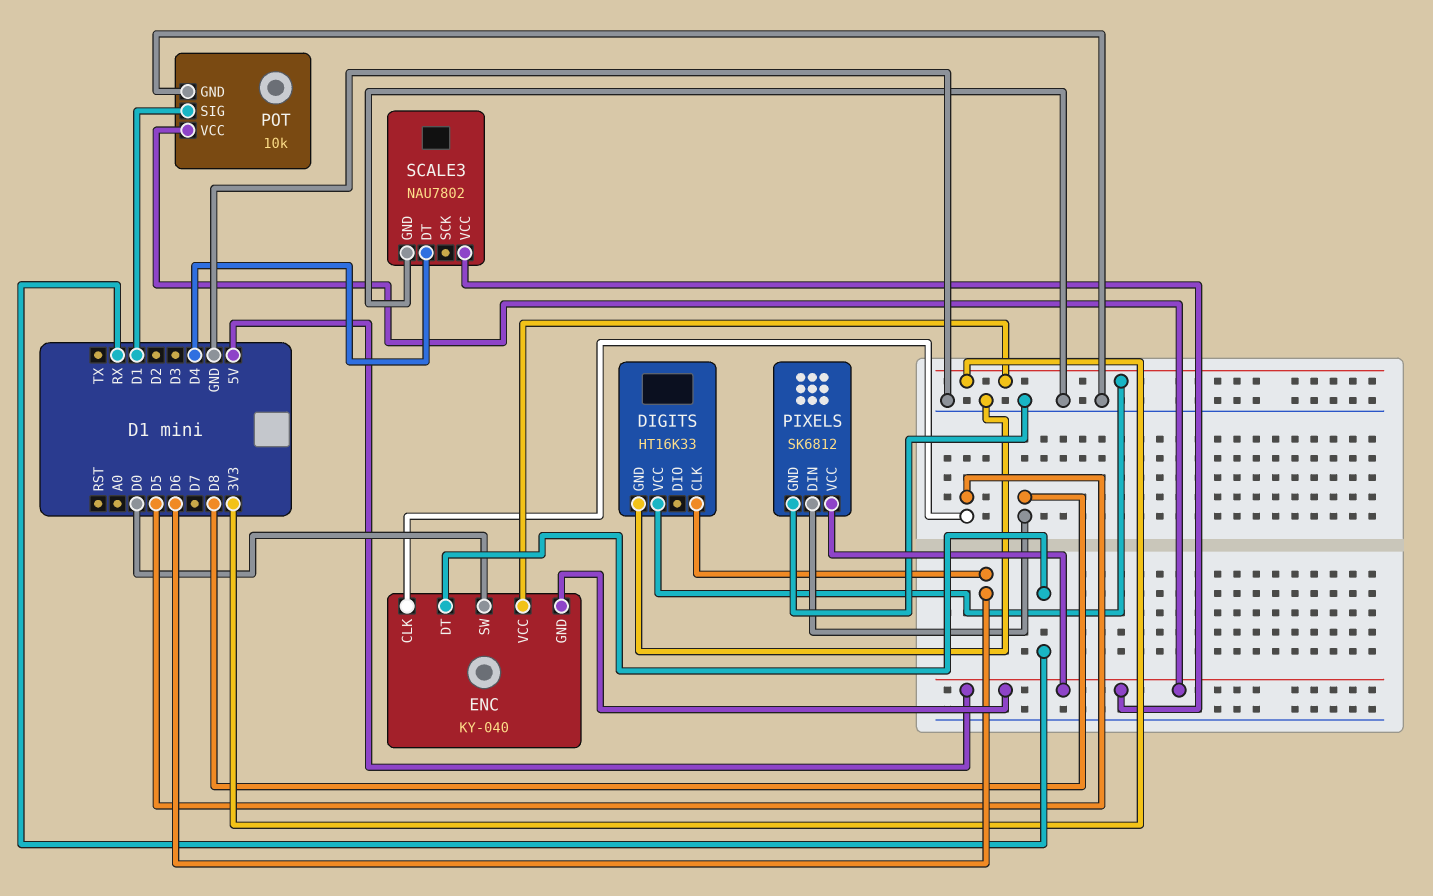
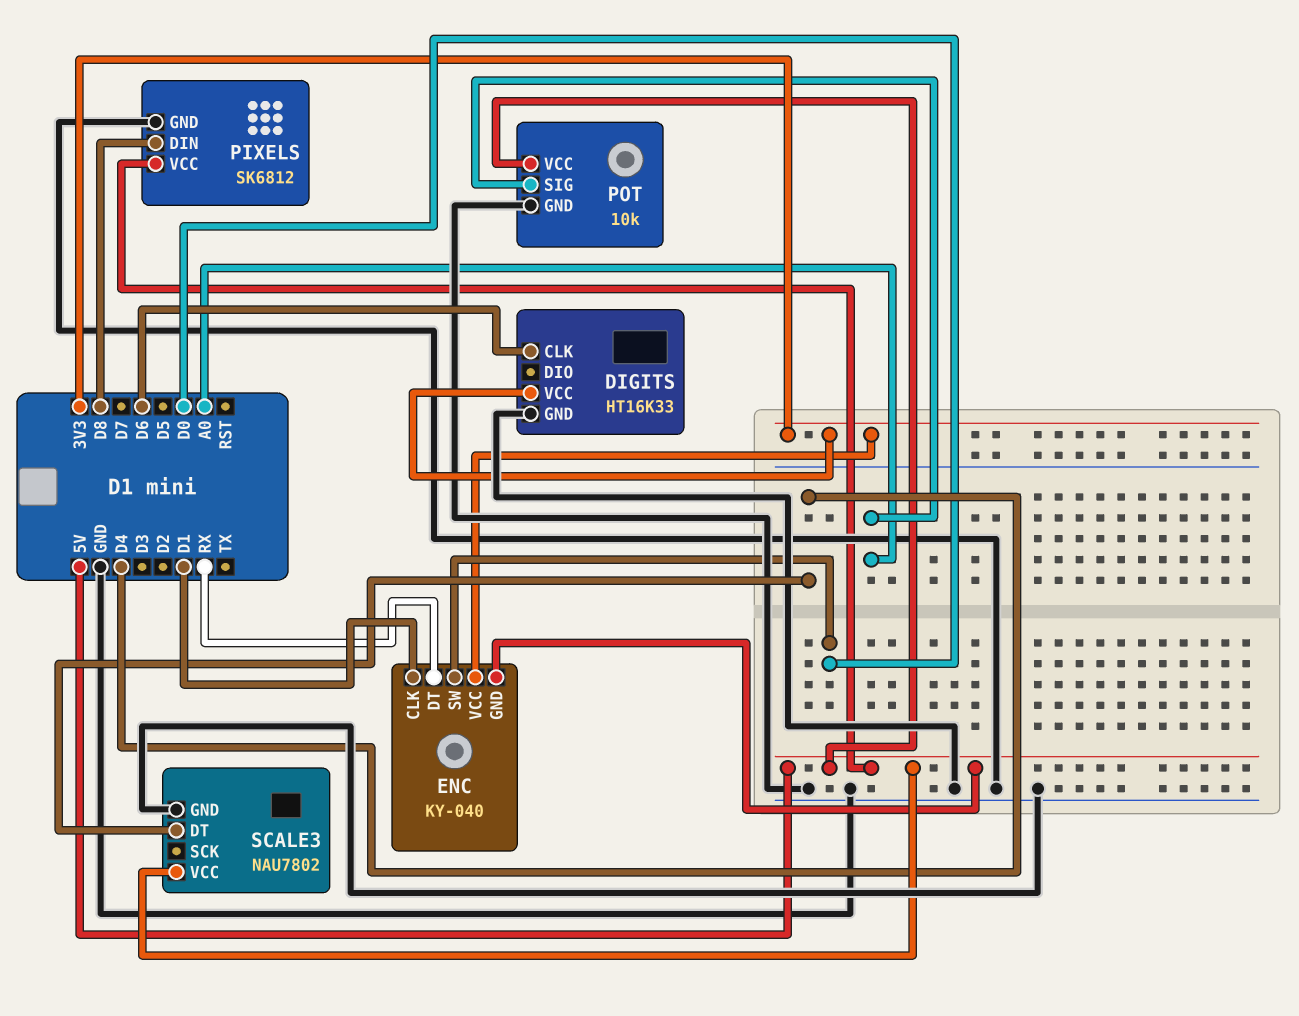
ENC pin CLK: D5 -> D1
POT pin SIG: D1 -> A0

